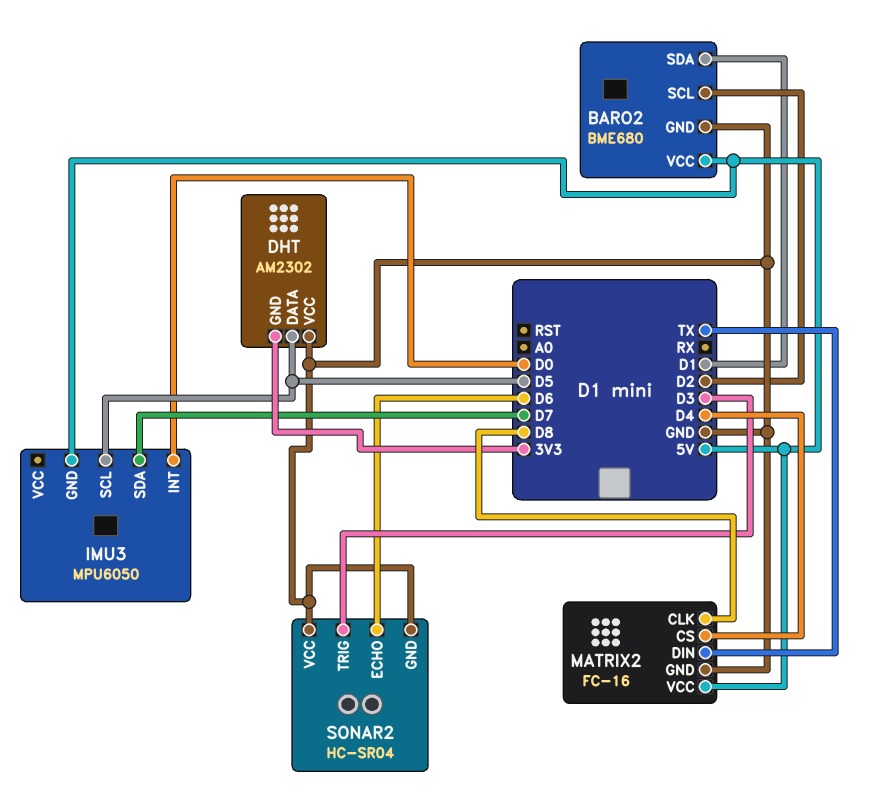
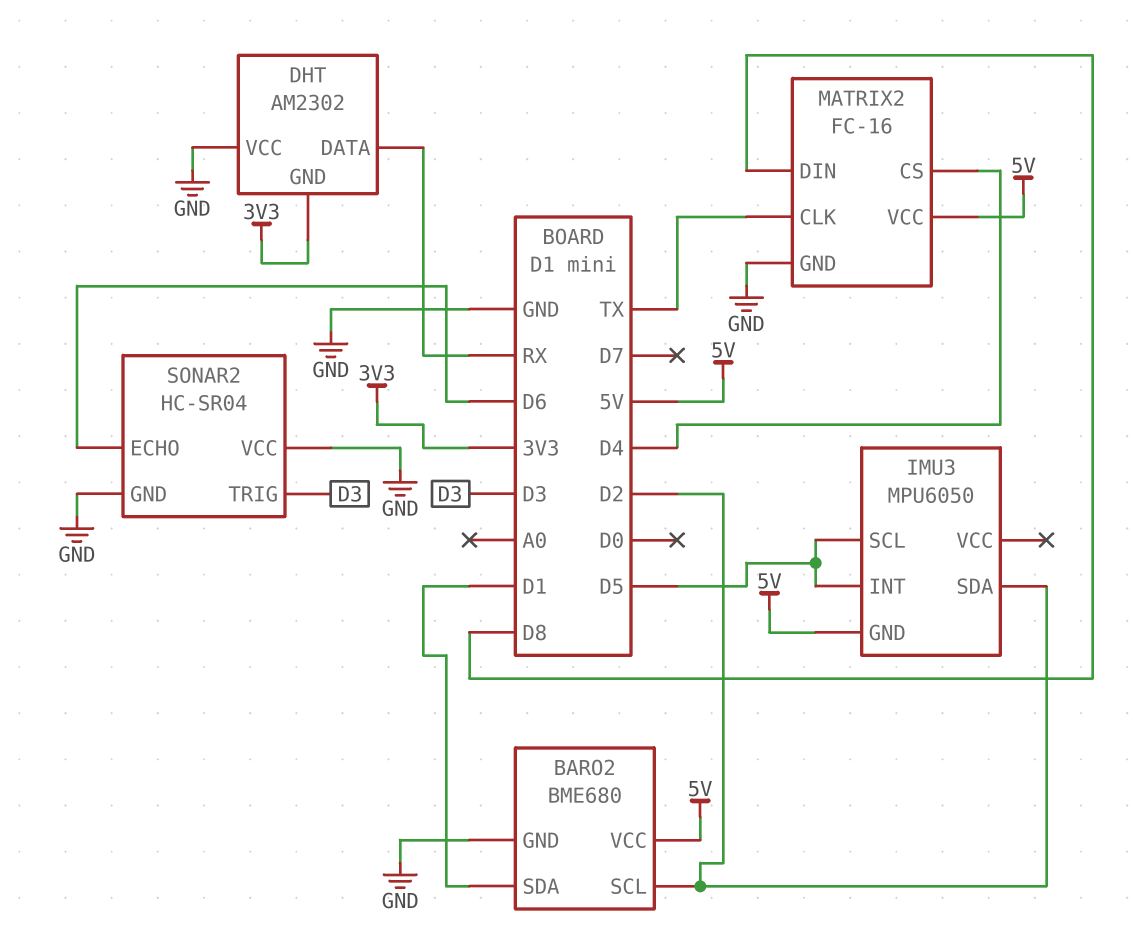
DHT pin DATA: D5 -> RX
IMU3 pin INT: D0 -> D5
IMU3 pin SDA: D7 -> D2
MATRIX2 pin CLK: D8 -> TX
MATRIX2 pin DIN: TX -> D8

